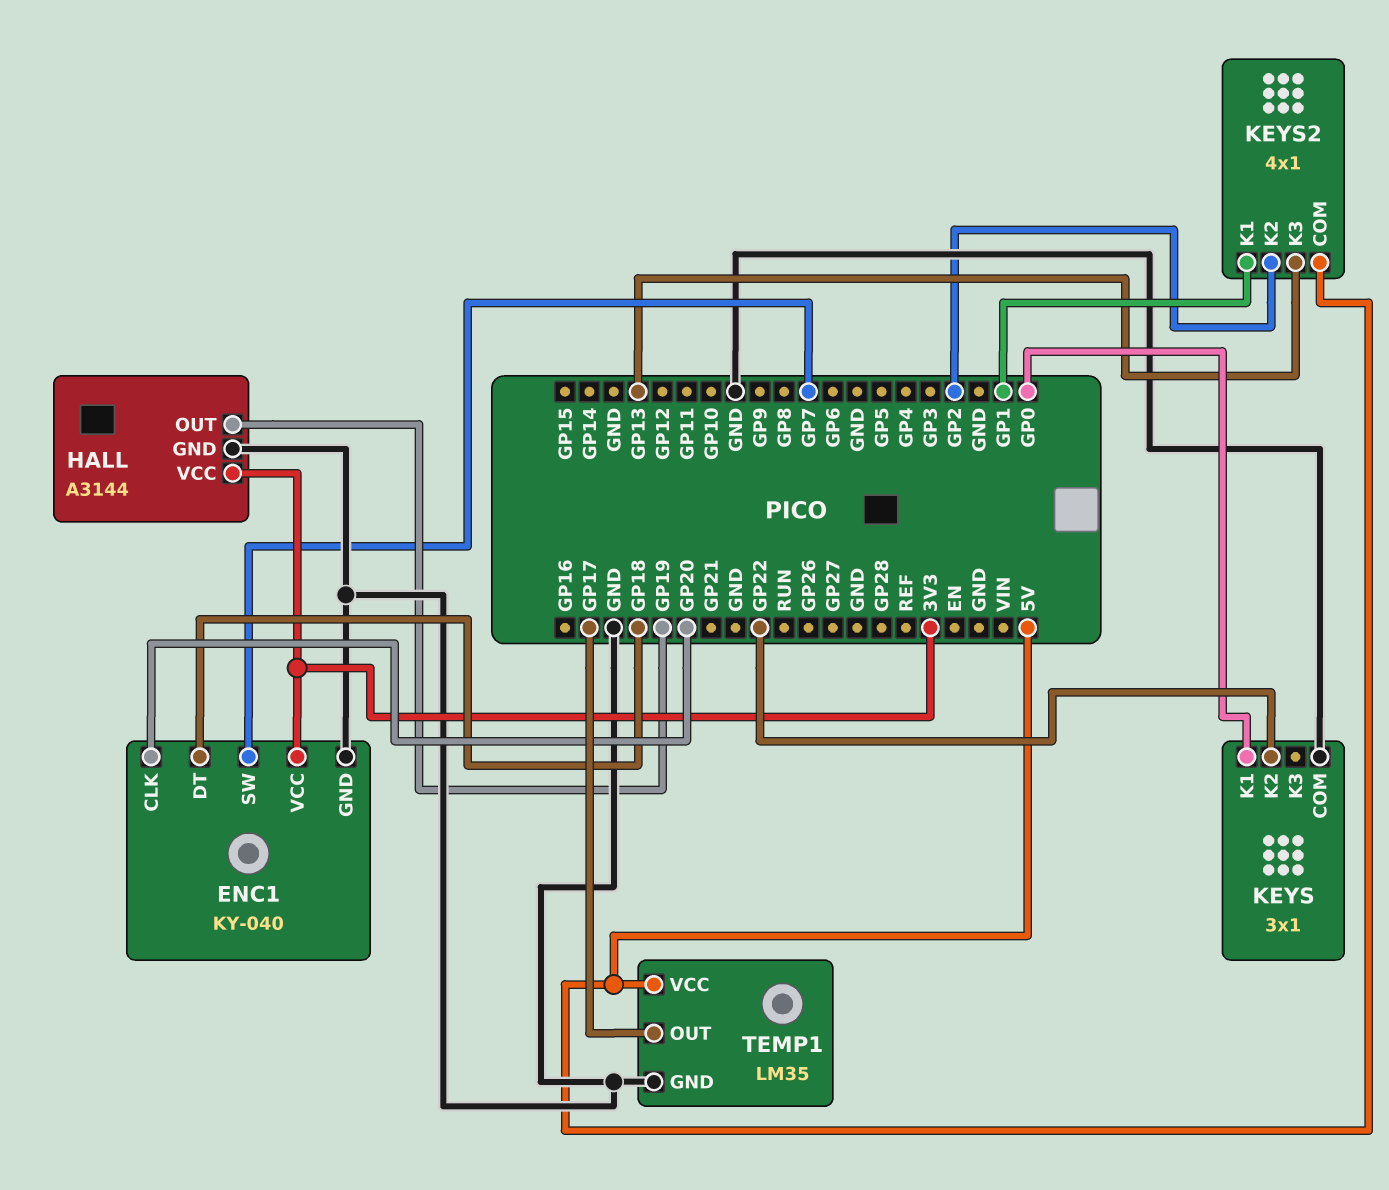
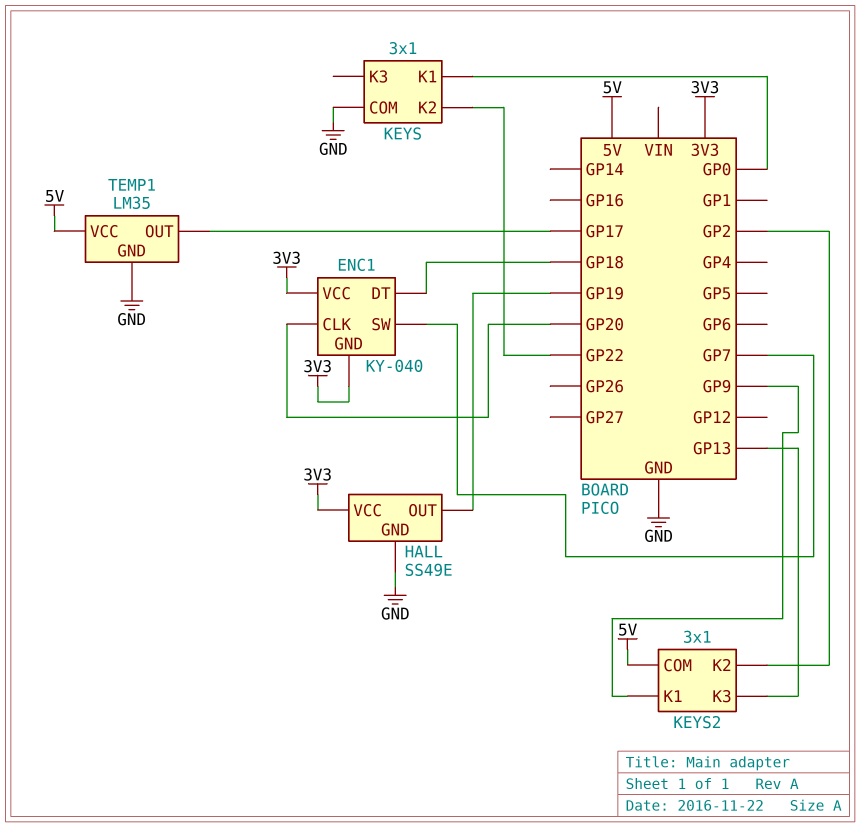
ENC1 pin GND: GND -> 3V3
HALL: A3144 -> SS49E
KEYS2: 4x1 -> 3x1
KEYS2 pin K1: GP1 -> GP9

